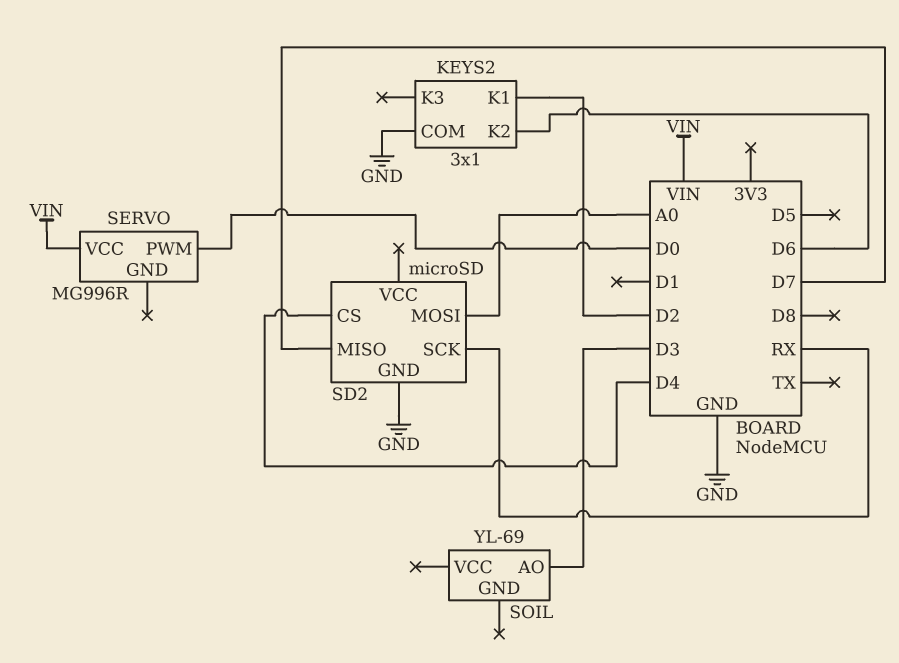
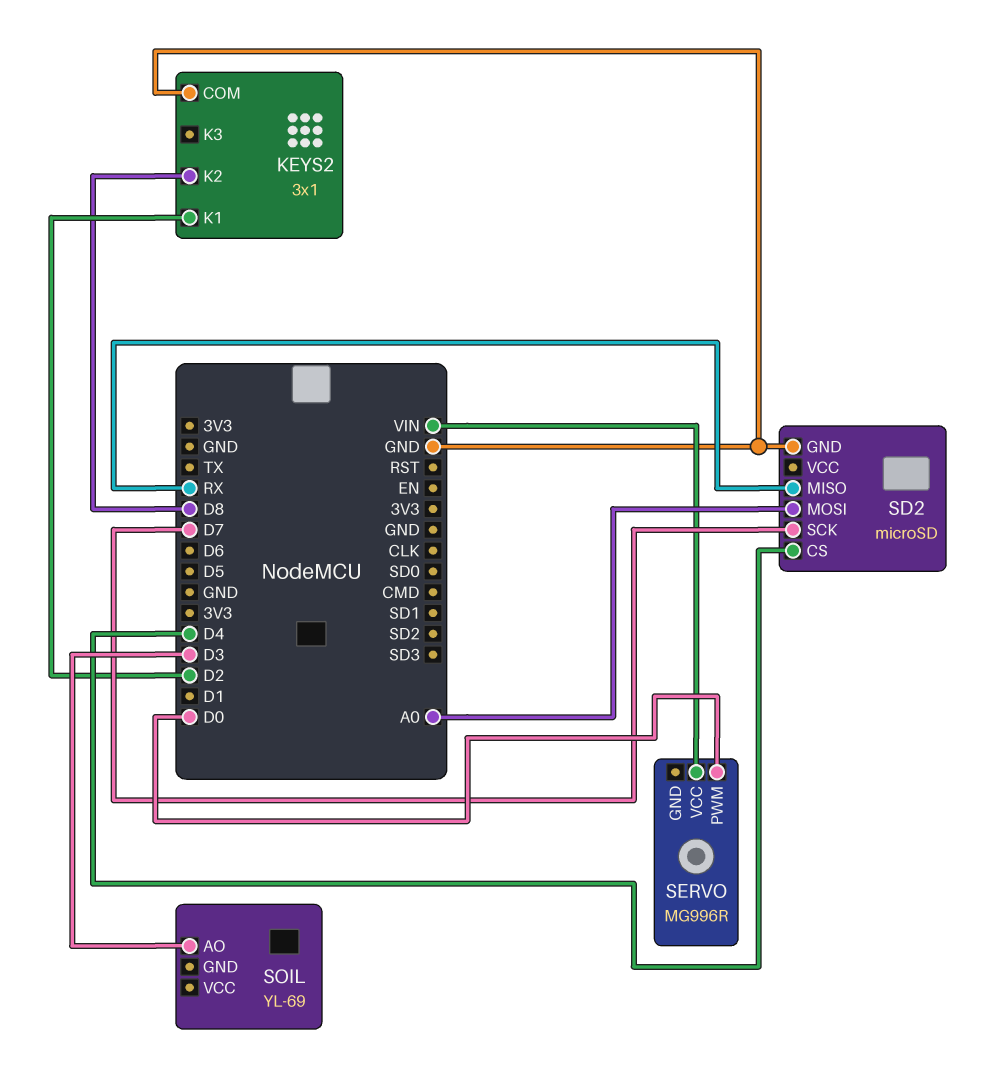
KEYS2 pin K2: D6 -> D8
SD2 pin MISO: D7 -> RX
SD2 pin SCK: RX -> D7

